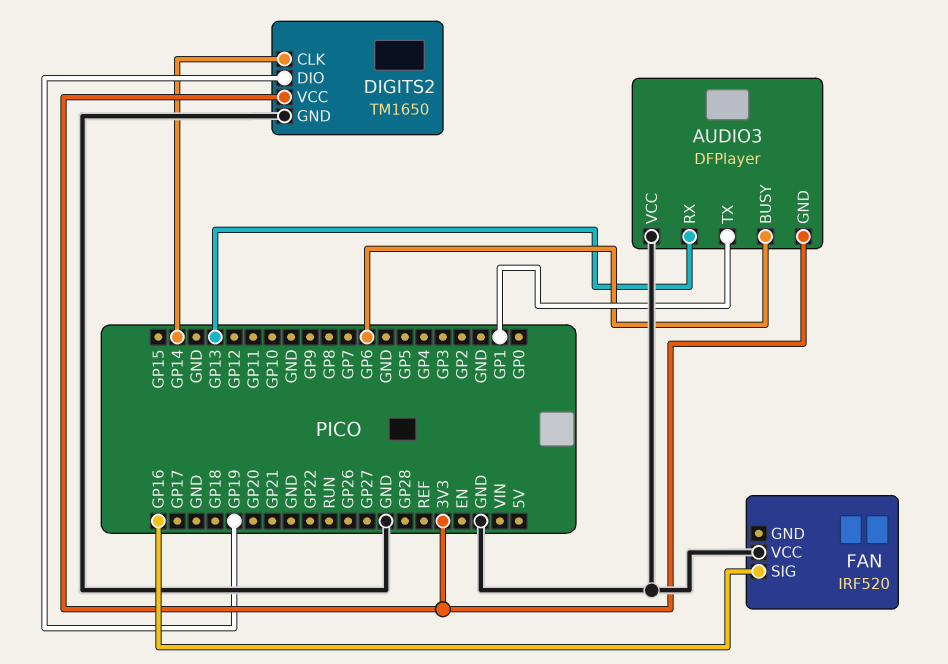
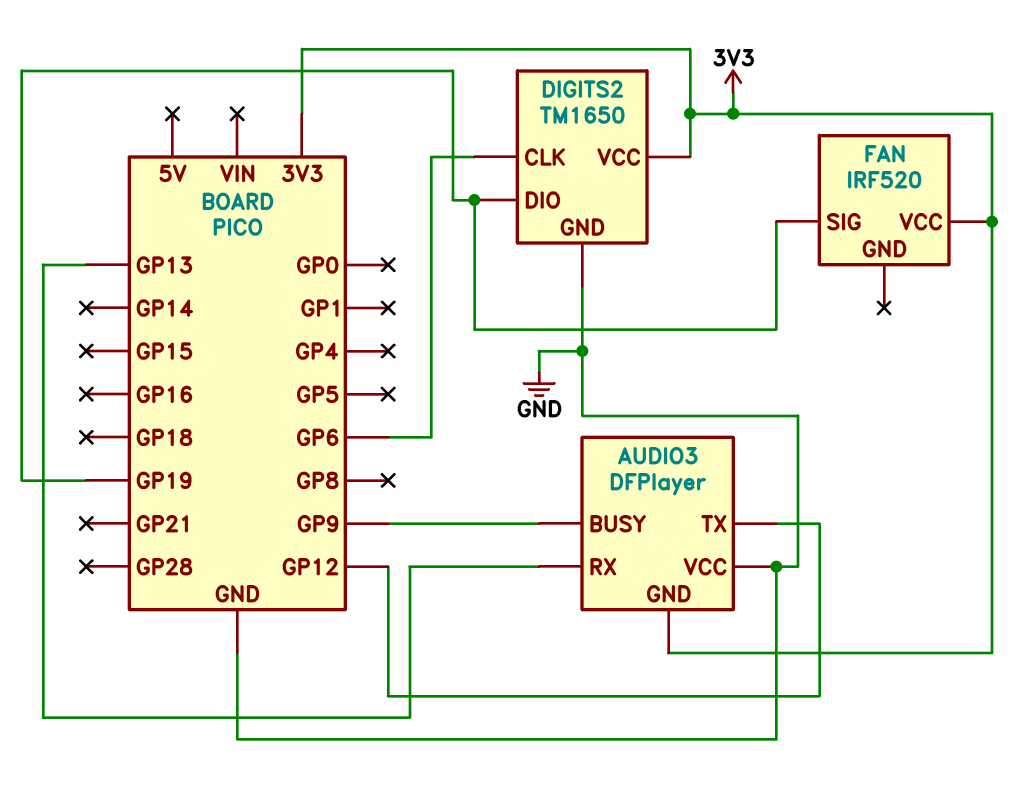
AUDIO3 pin BUSY: GP6 -> GP9
AUDIO3 pin TX: GP1 -> GP12
DIGITS2 pin CLK: GP14 -> GP6
FAN pin SIG: GP16 -> GP19
FAN pin VCC: GND -> 3V3

